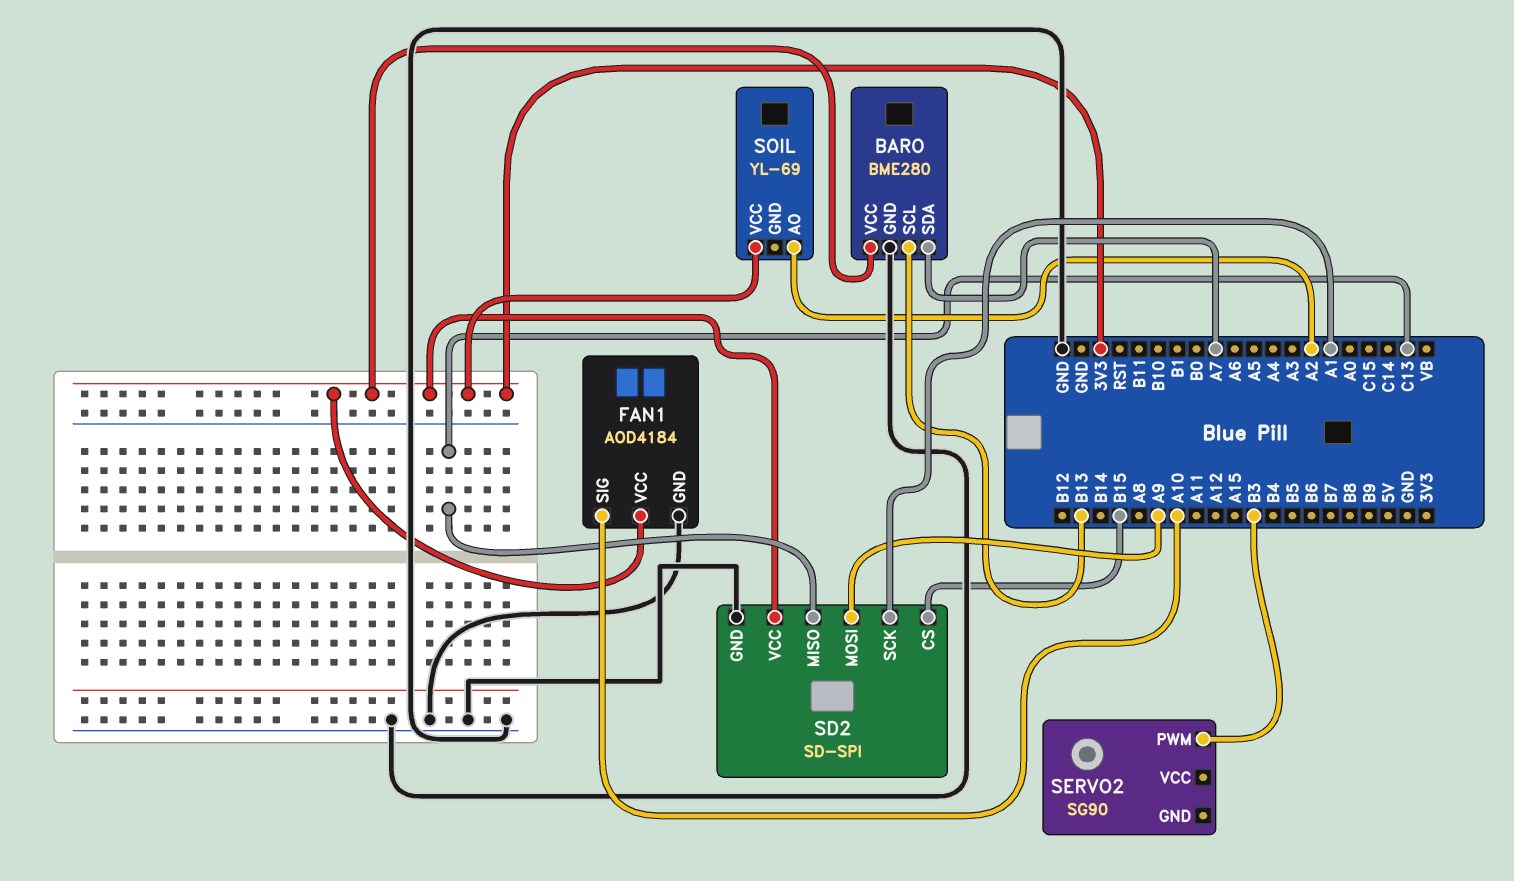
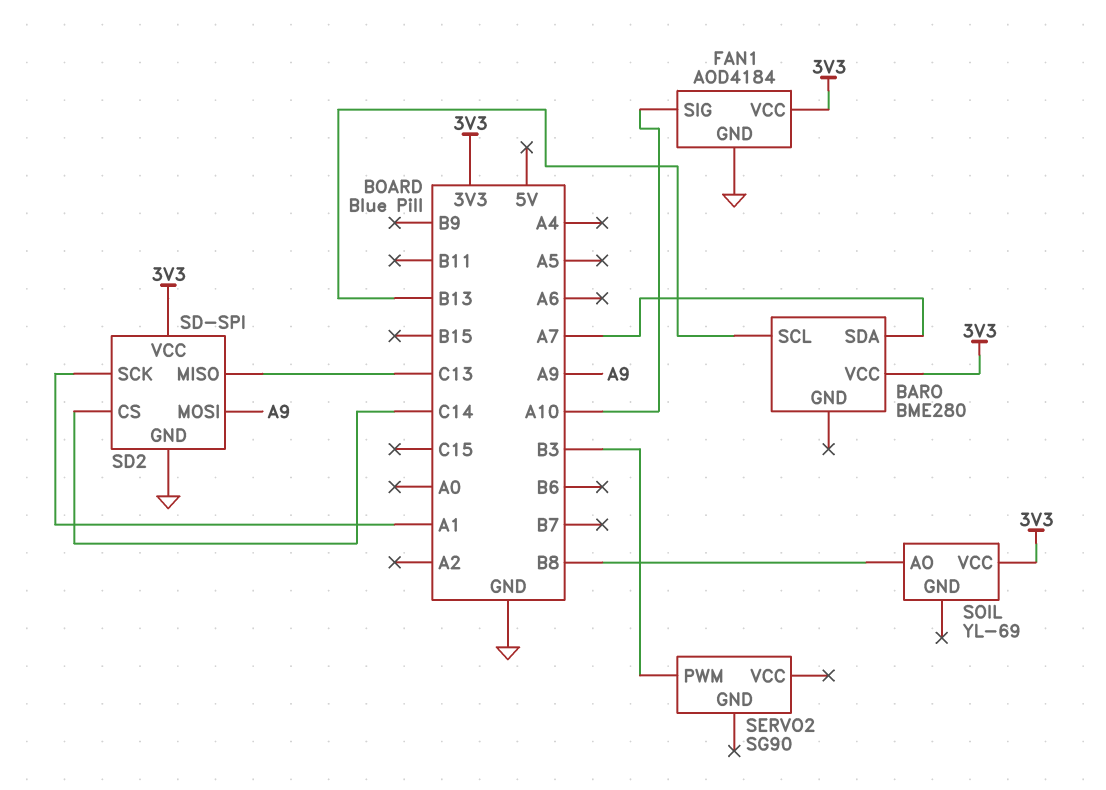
BARO pin GND: GND -> none
SD2 pin CS: B15 -> C14
SOIL pin AO: A2 -> B8

